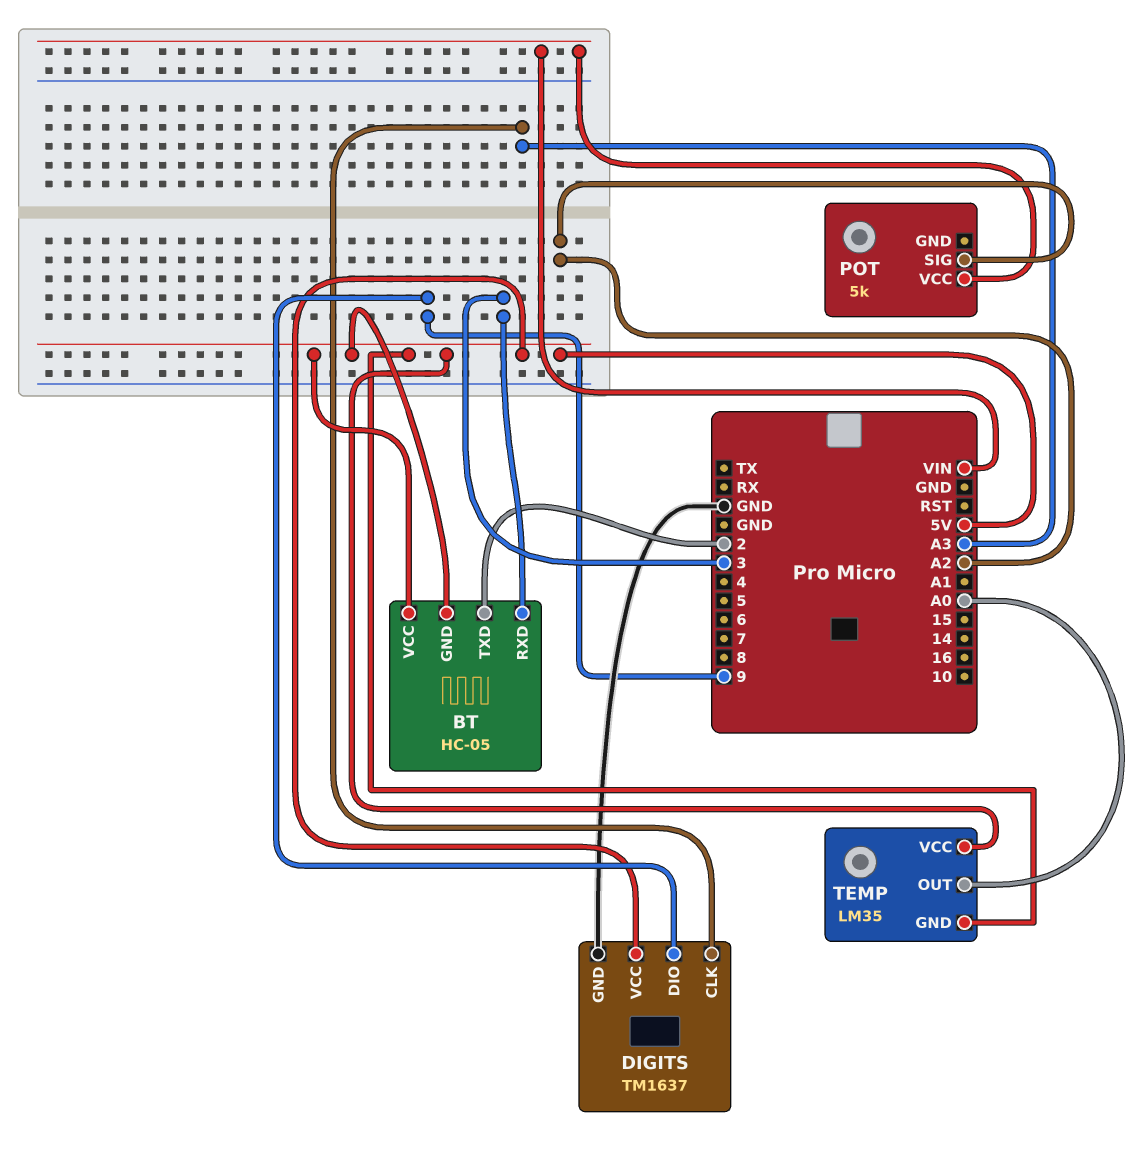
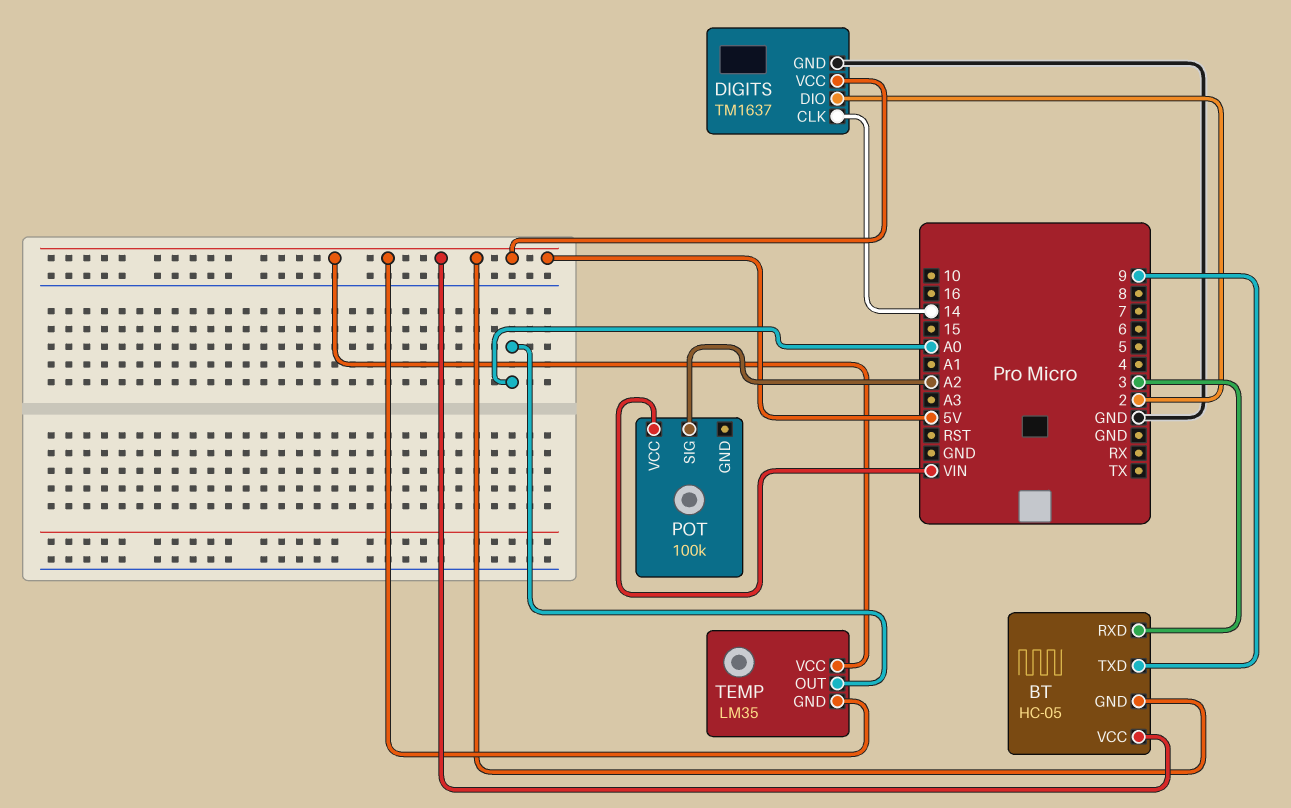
BT pin TXD: 2 -> 9
DIGITS pin CLK: A3 -> 14
DIGITS pin DIO: 9 -> 2
POT: 5k -> 100k

